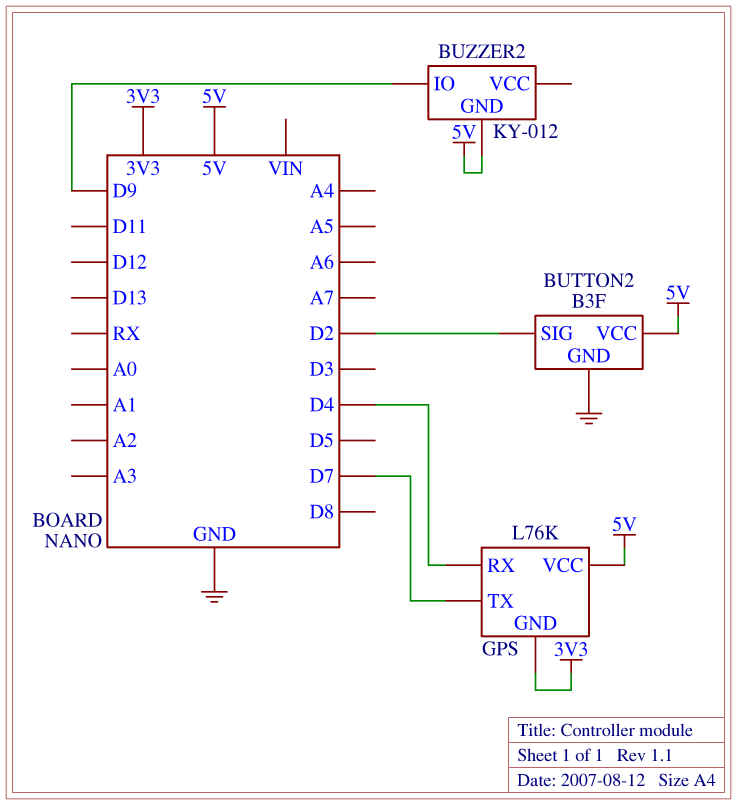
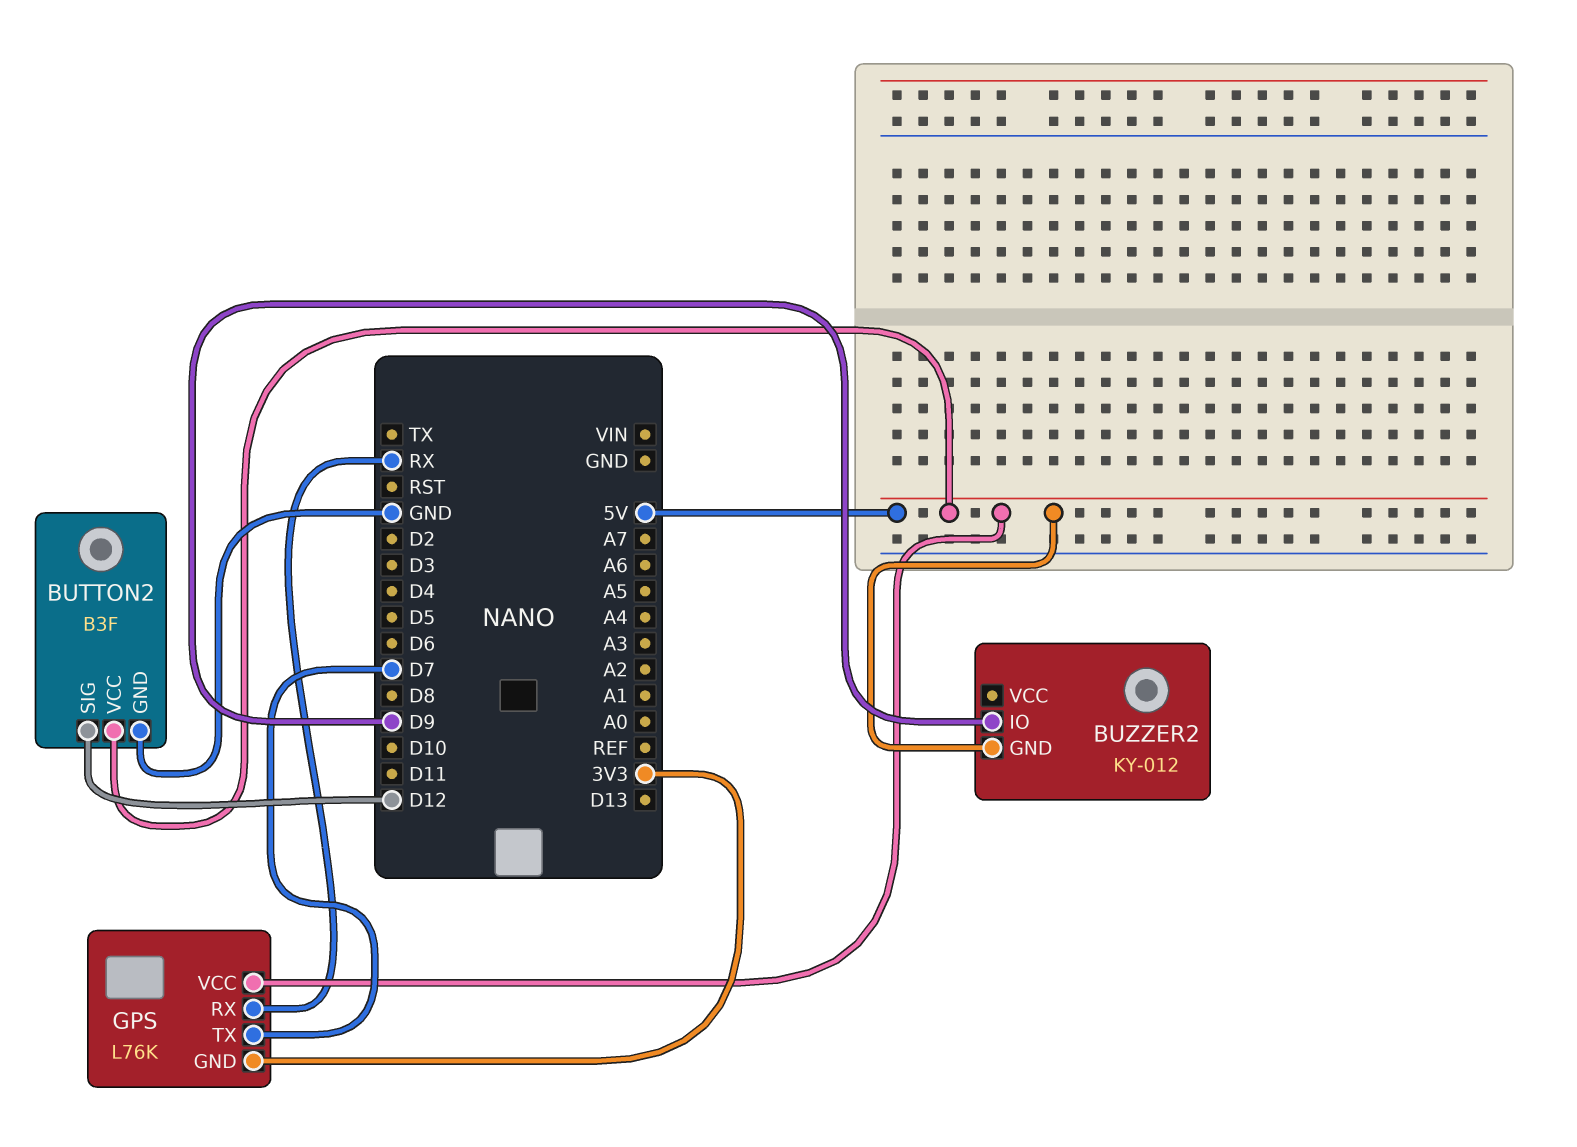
BUTTON2 pin SIG: D2 -> D12
GPS pin RX: D4 -> RX

